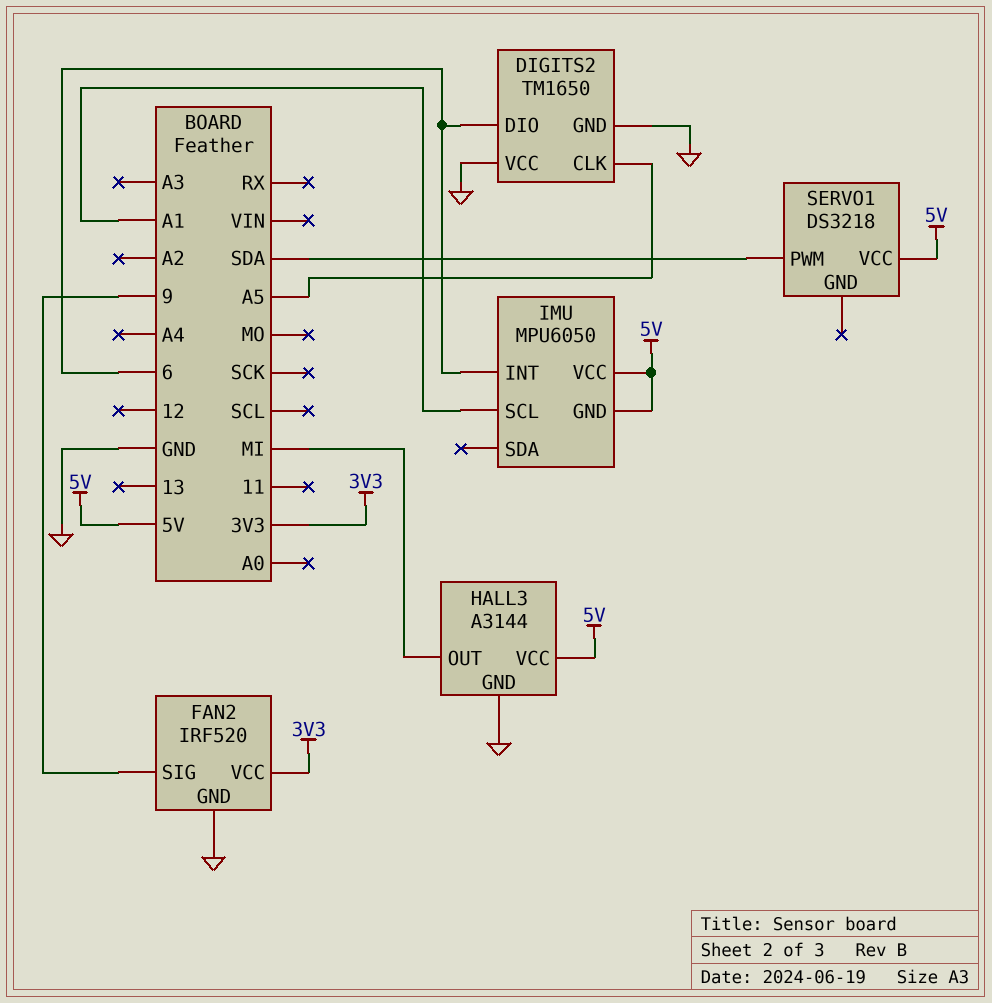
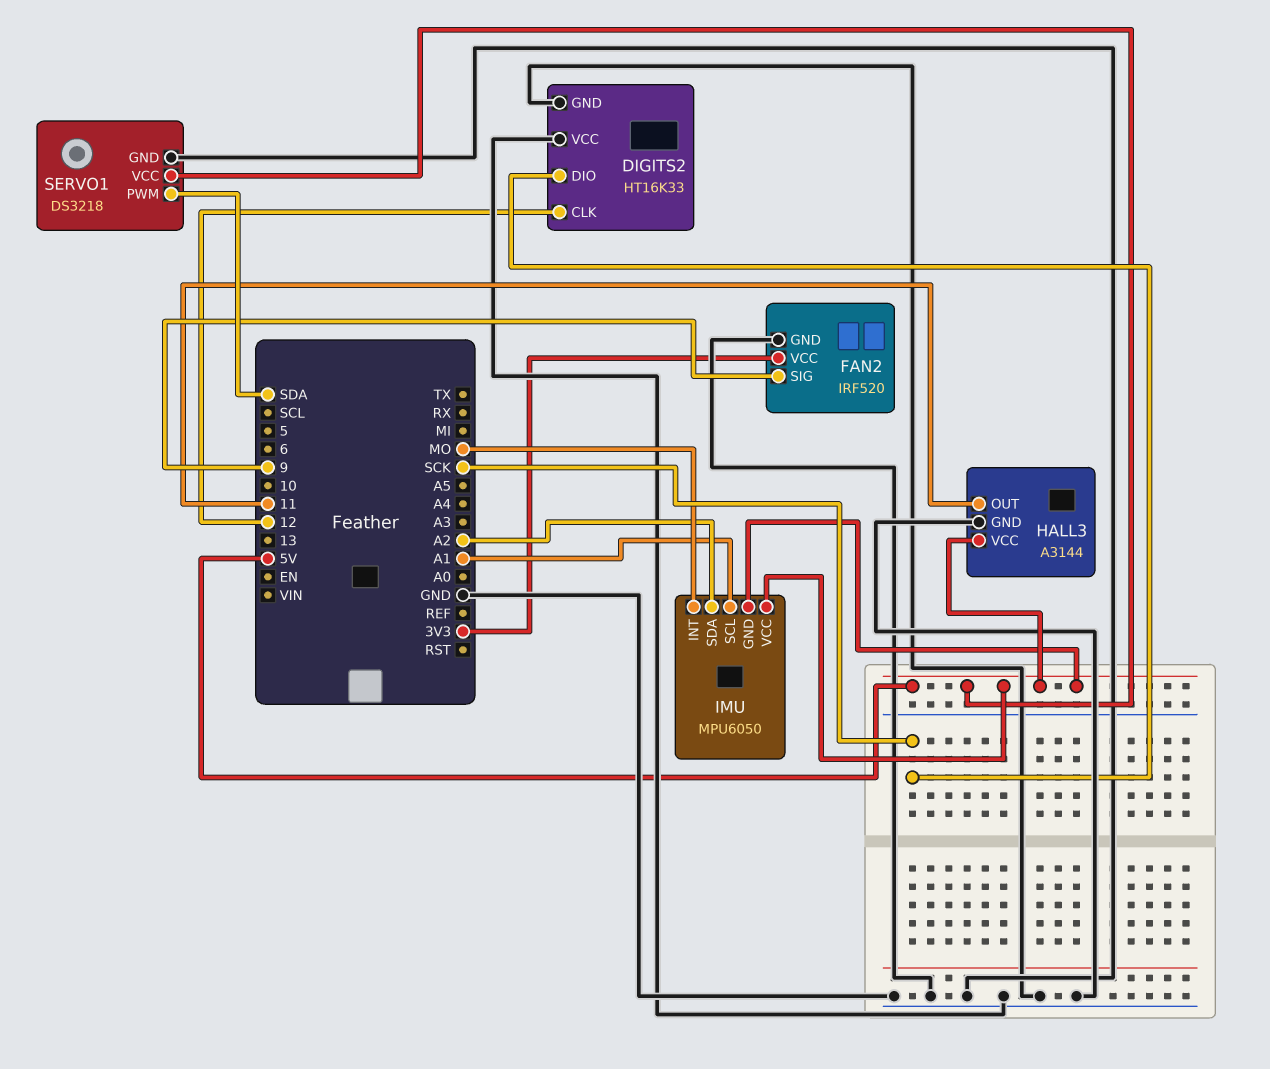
DIGITS2: TM1650 -> HT16K33
DIGITS2 pin CLK: A5 -> 12
DIGITS2 pin DIO: 6 -> SCK
HALL3 pin OUT: MI -> 11
IMU pin INT: 6 -> MO
IMU pin SDA: none -> A2
SERVO1 pin GND: none -> GND

